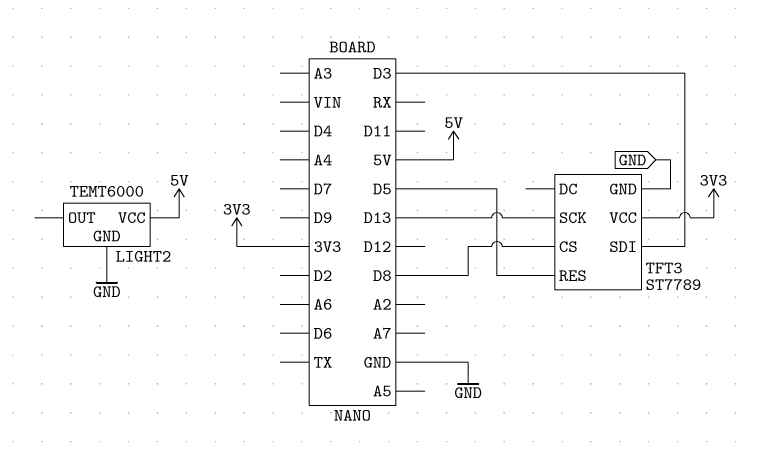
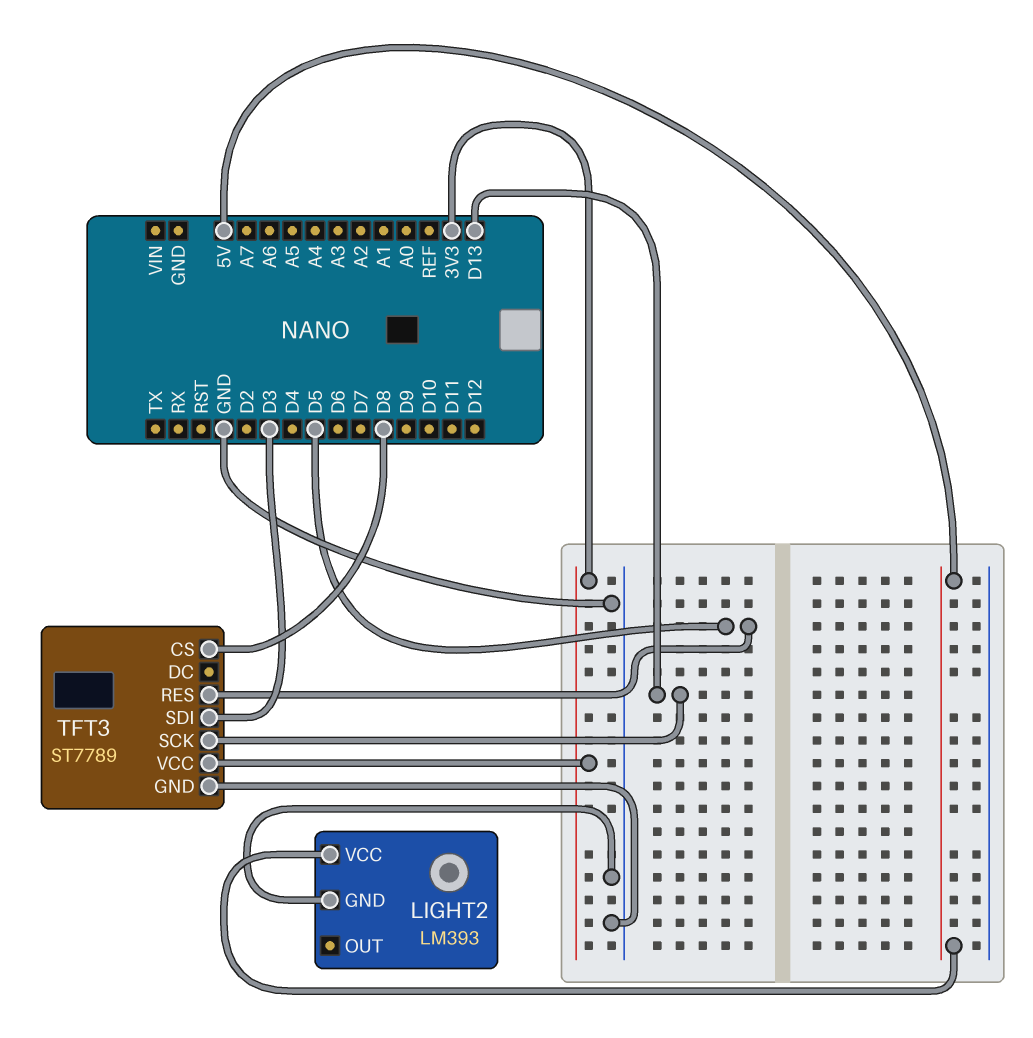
LIGHT2: TEMT6000 -> LM393

